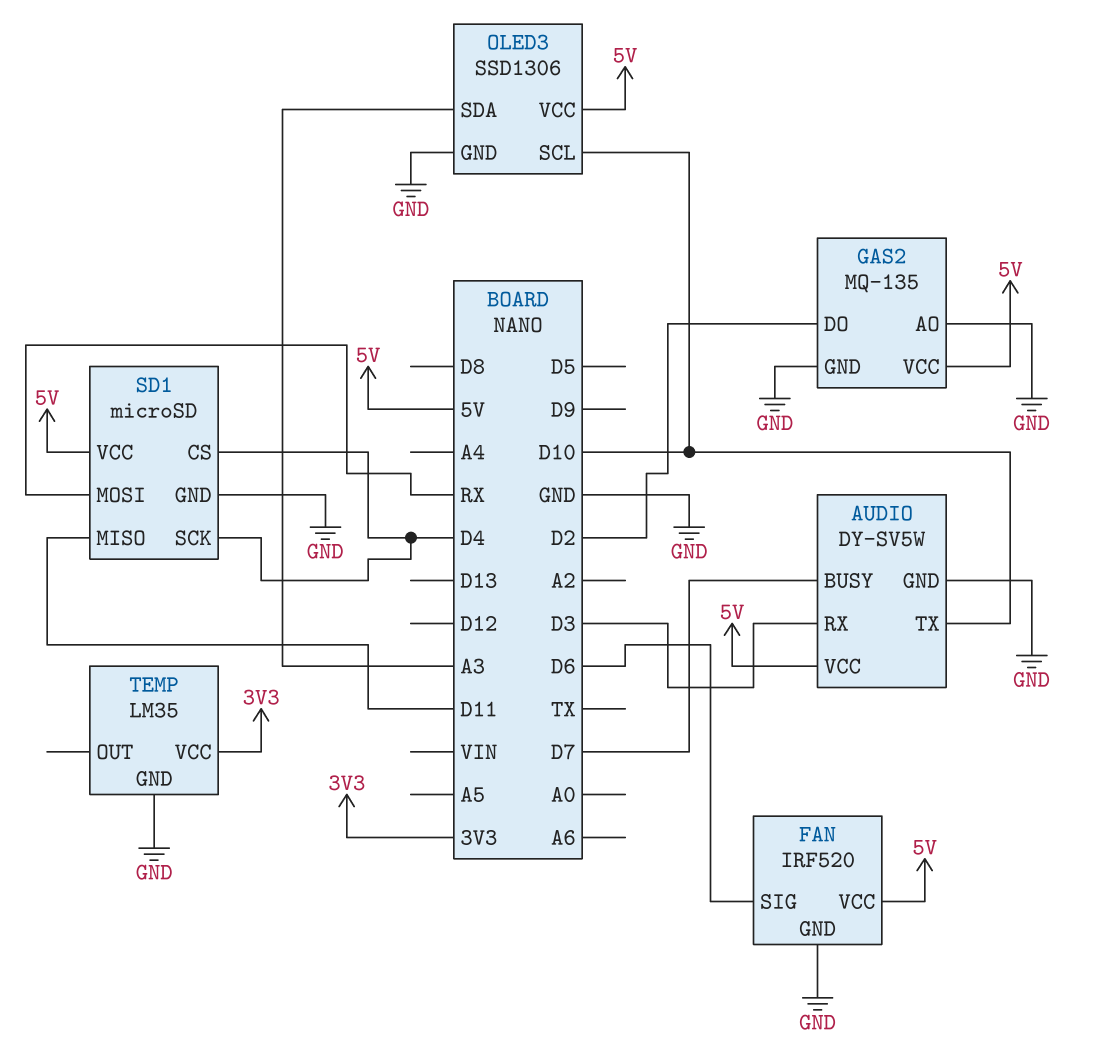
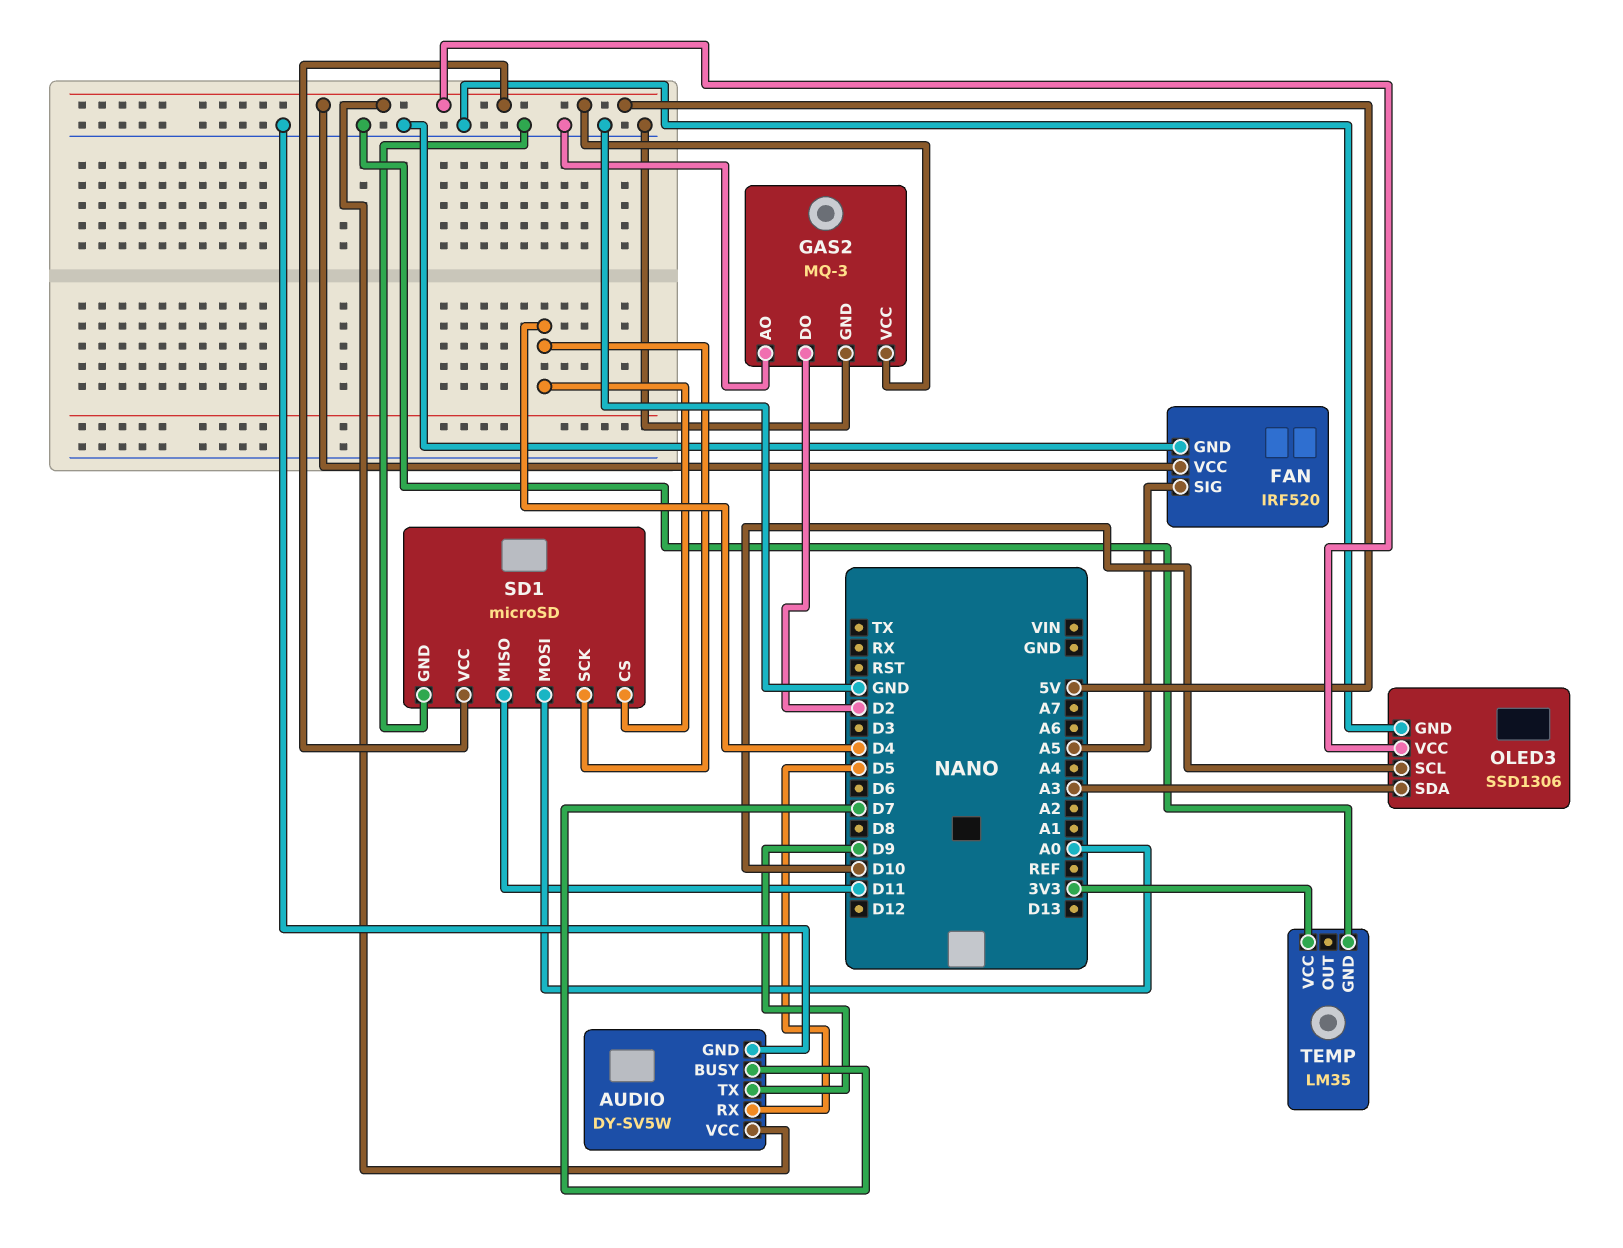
AUDIO pin RX: D3 -> D5
AUDIO pin TX: D10 -> D9
FAN pin SIG: D6 -> A5
GAS2: MQ-135 -> MQ-3
SD1 pin MOSI: RX -> A0

